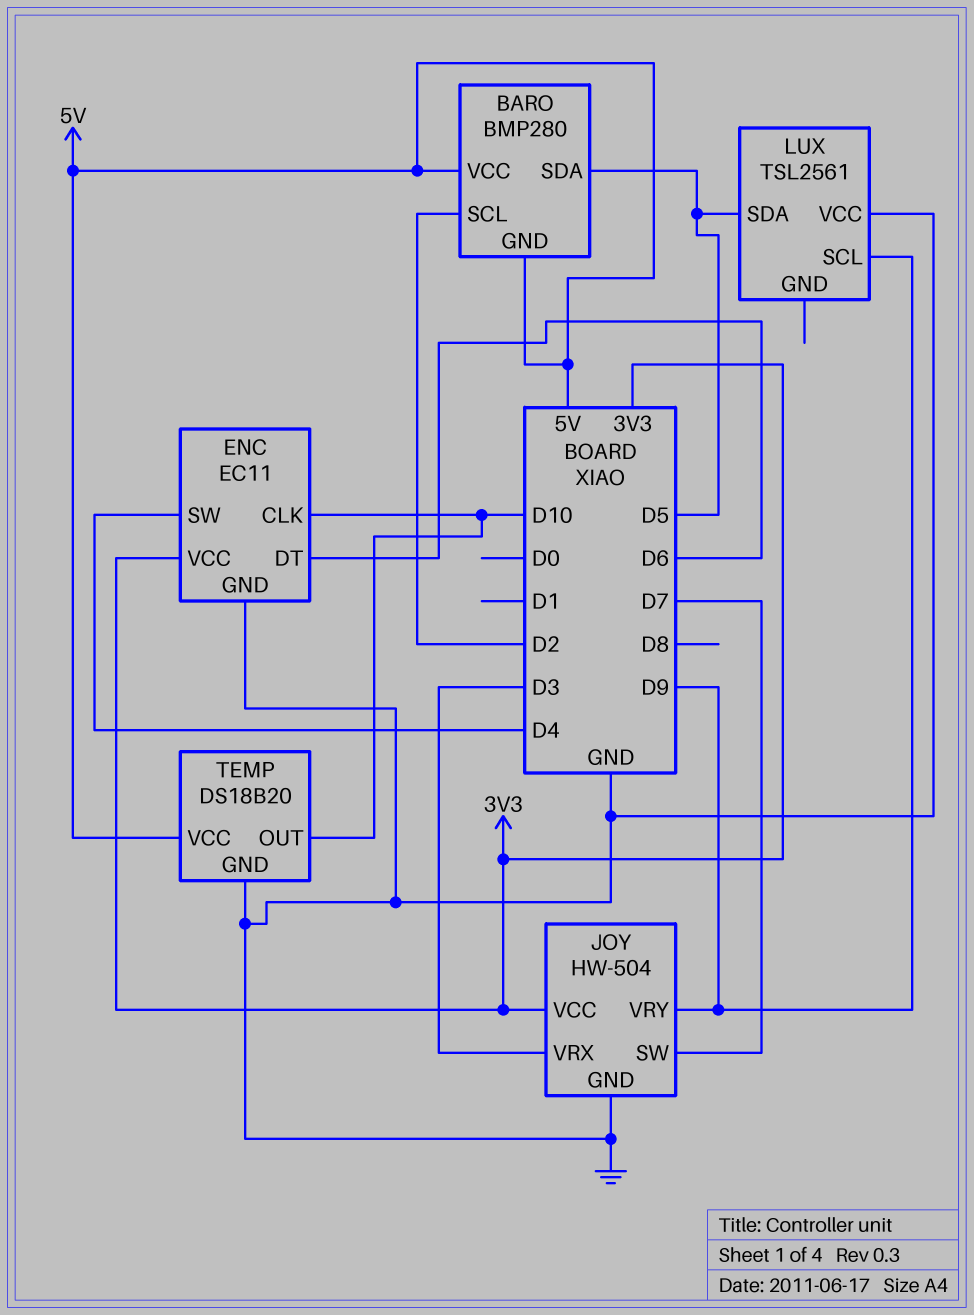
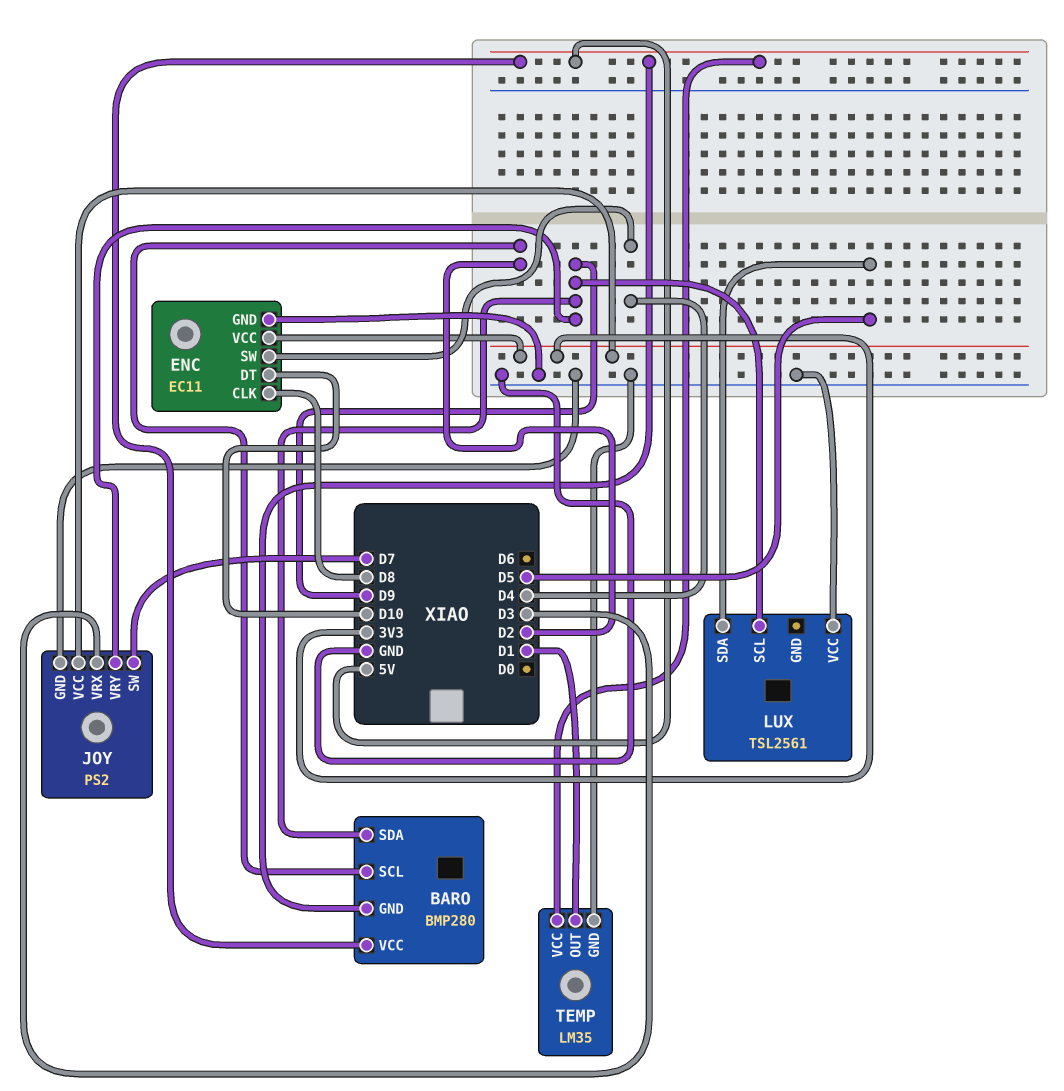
BARO pin SDA: D5 -> D9
ENC pin CLK: D10 -> D8
ENC pin DT: D6 -> D10
JOY: HW-504 -> PS2
TEMP: DS18B20 -> LM35
TEMP pin OUT: D10 -> D1

